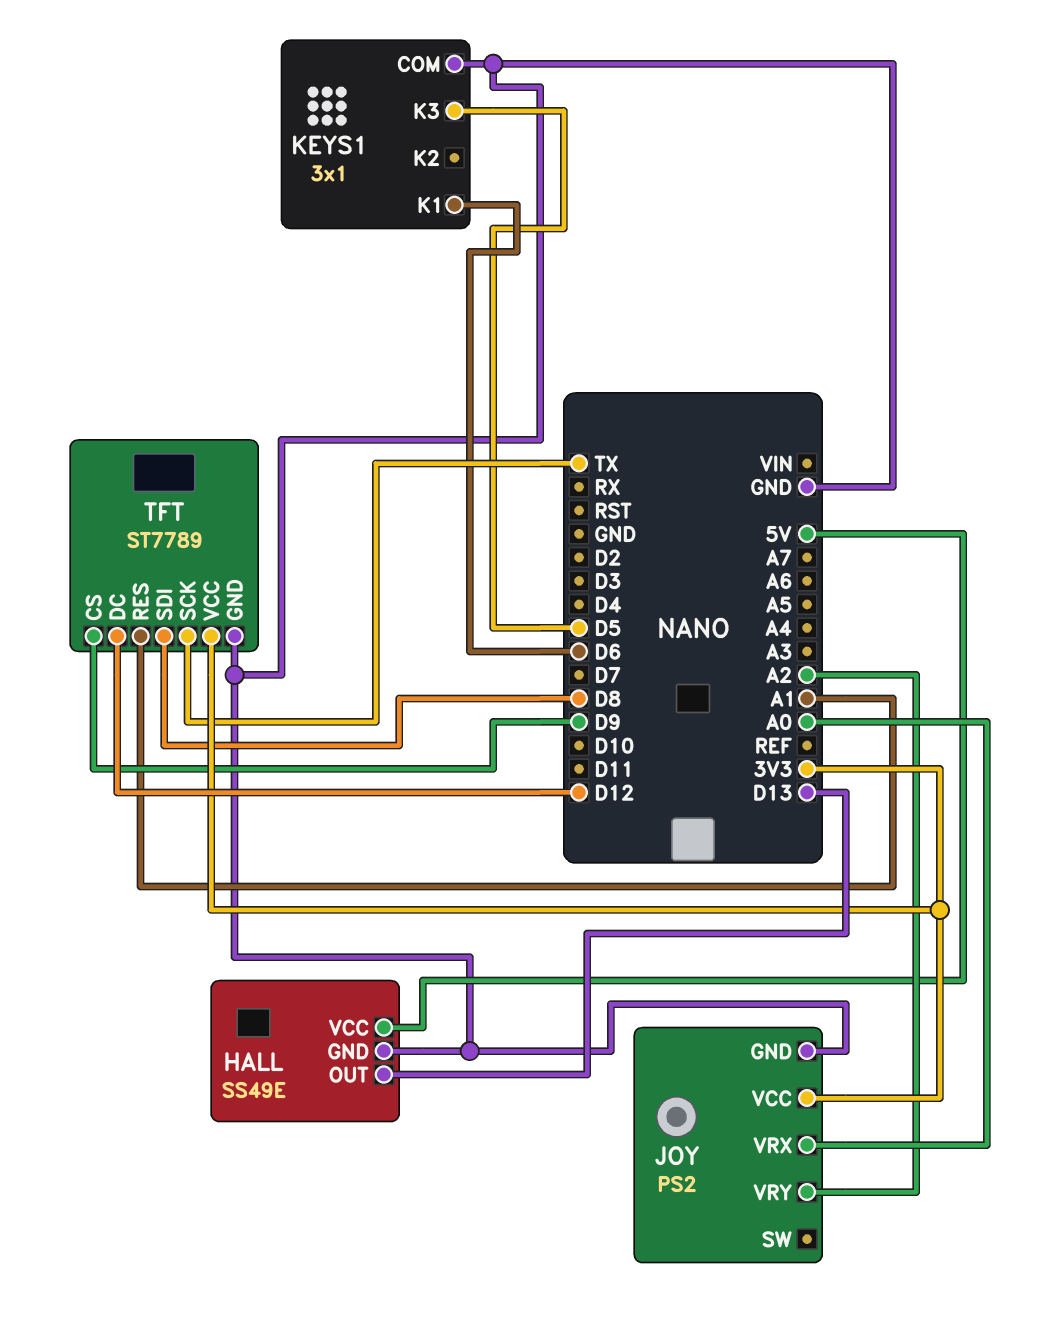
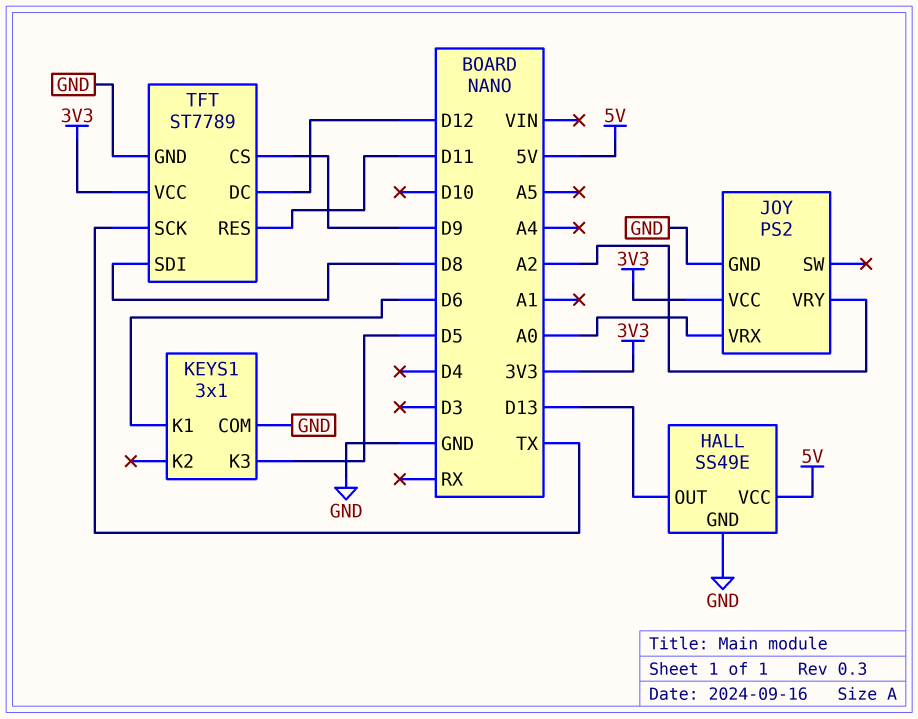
TFT pin RES: A1 -> D11

